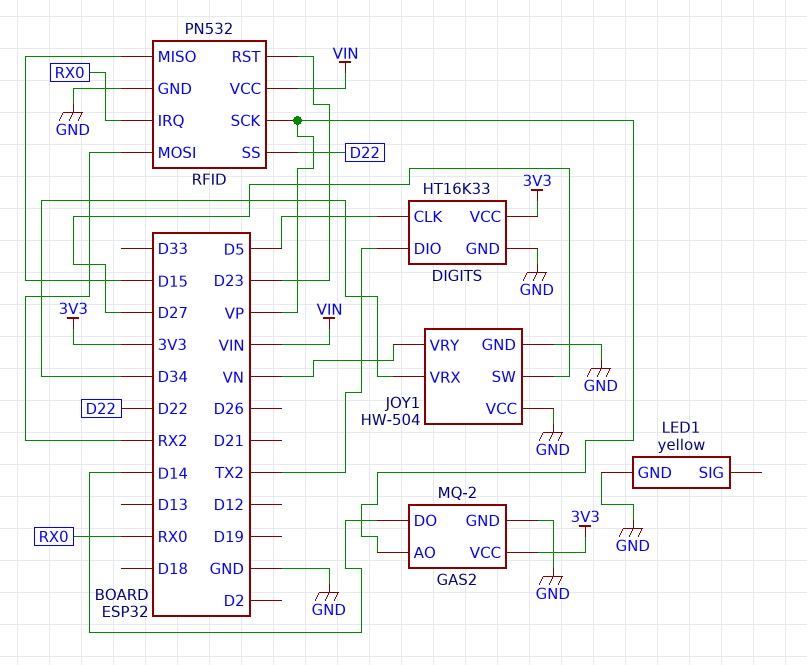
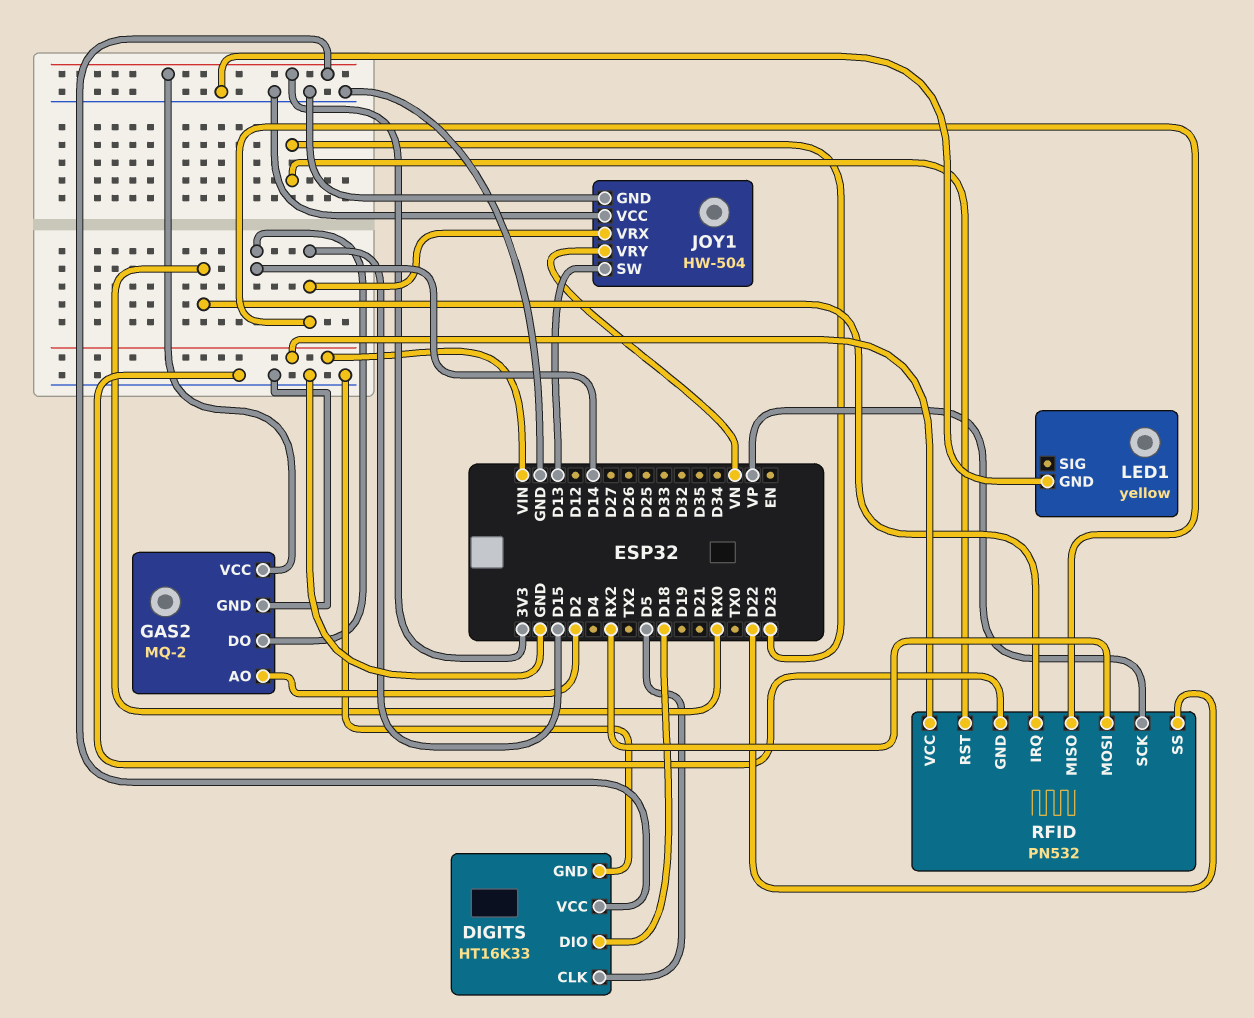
DIGITS pin DIO: TX2 -> D18
GAS2 pin AO: VP -> D2
JOY1 pin SW: D27 -> D13
JOY1 pin VRX: D34 -> D15

